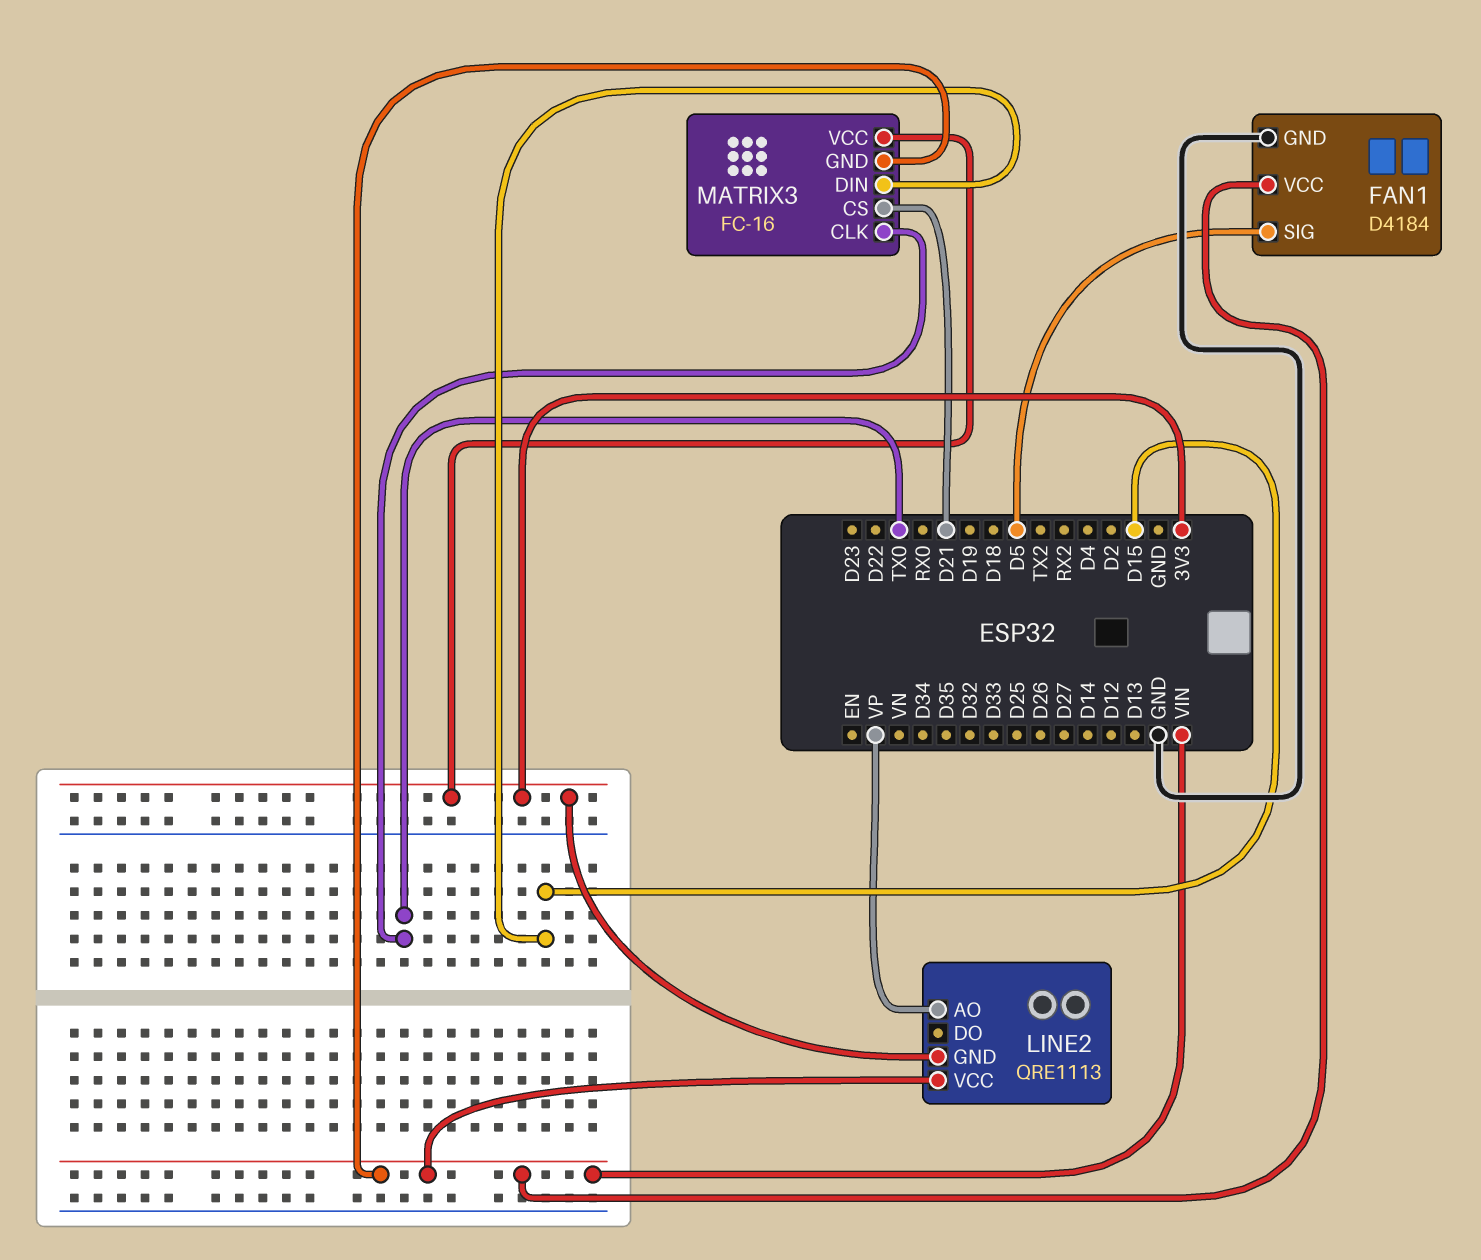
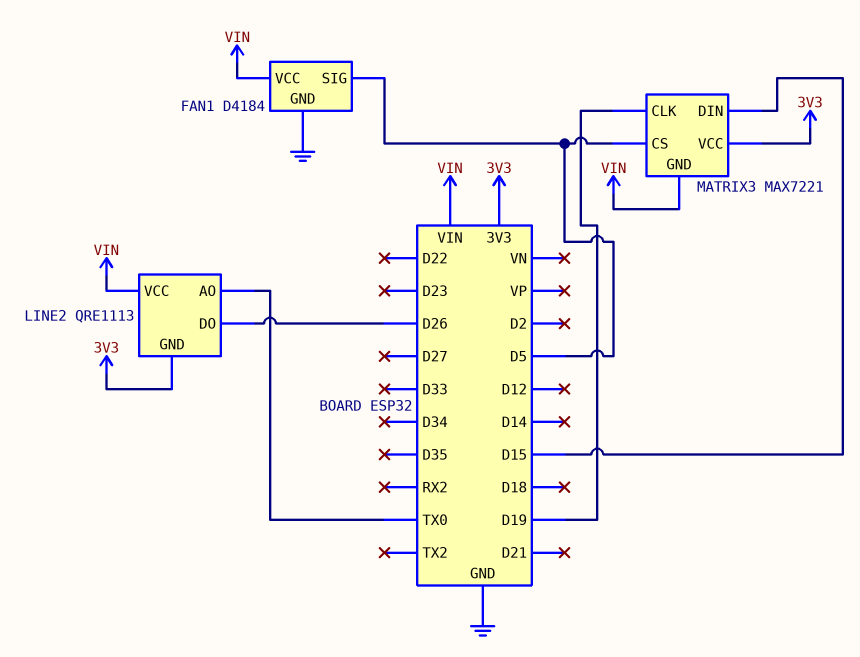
LINE2 pin AO: VP -> TX0
LINE2 pin DO: none -> D26
MATRIX3: FC-16 -> MAX7221
MATRIX3 pin CLK: TX0 -> D19
MATRIX3 pin CS: D21 -> D5

